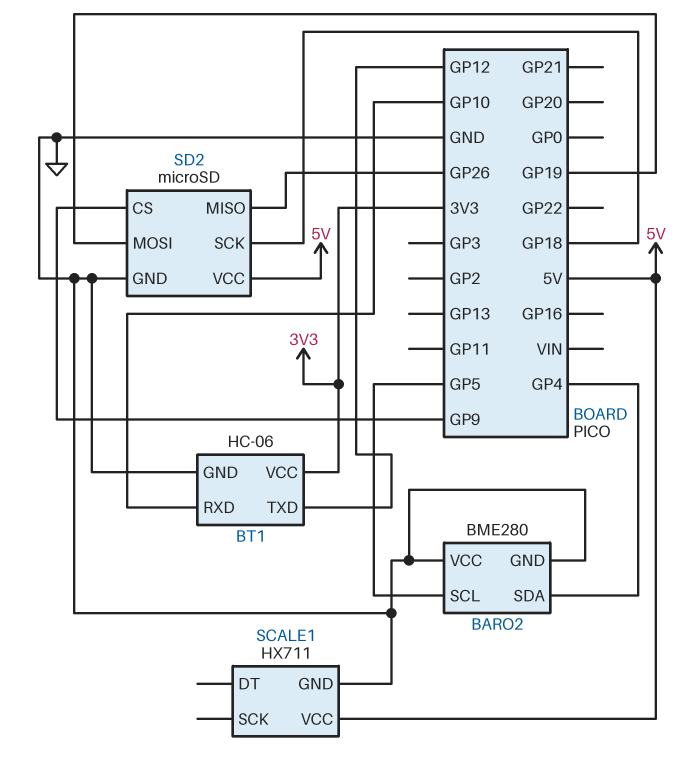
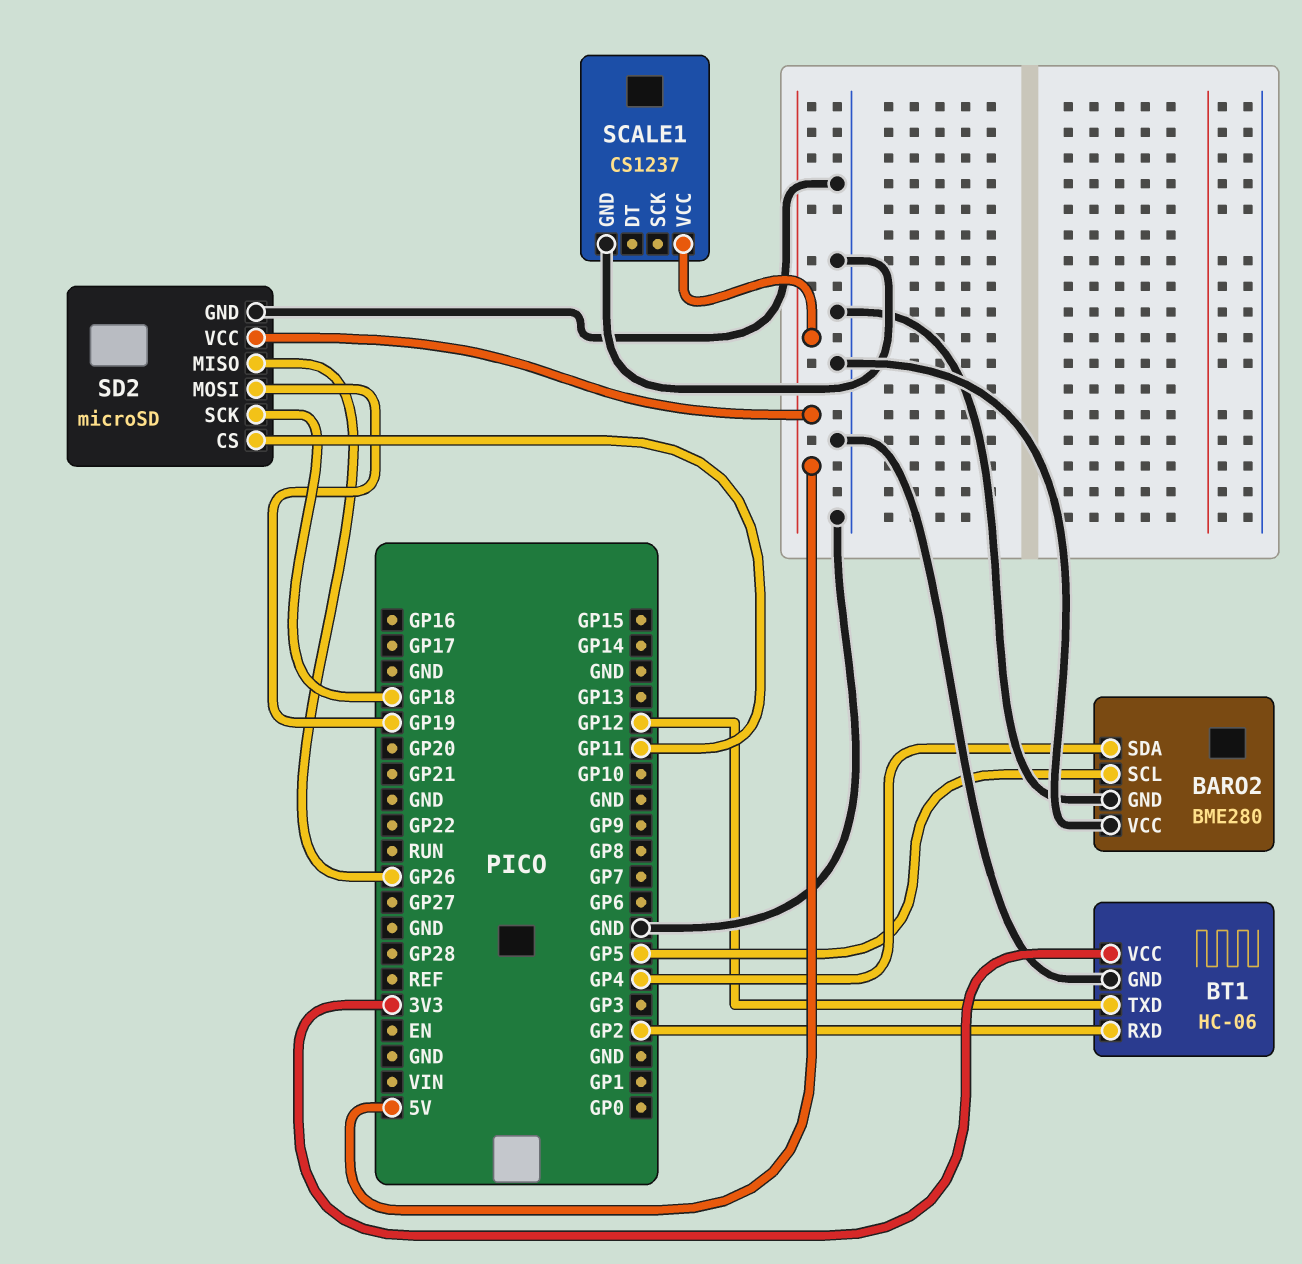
BT1 pin RXD: GP10 -> GP2
SCALE1: HX711 -> CS1237
SD2 pin CS: GP9 -> GP11

